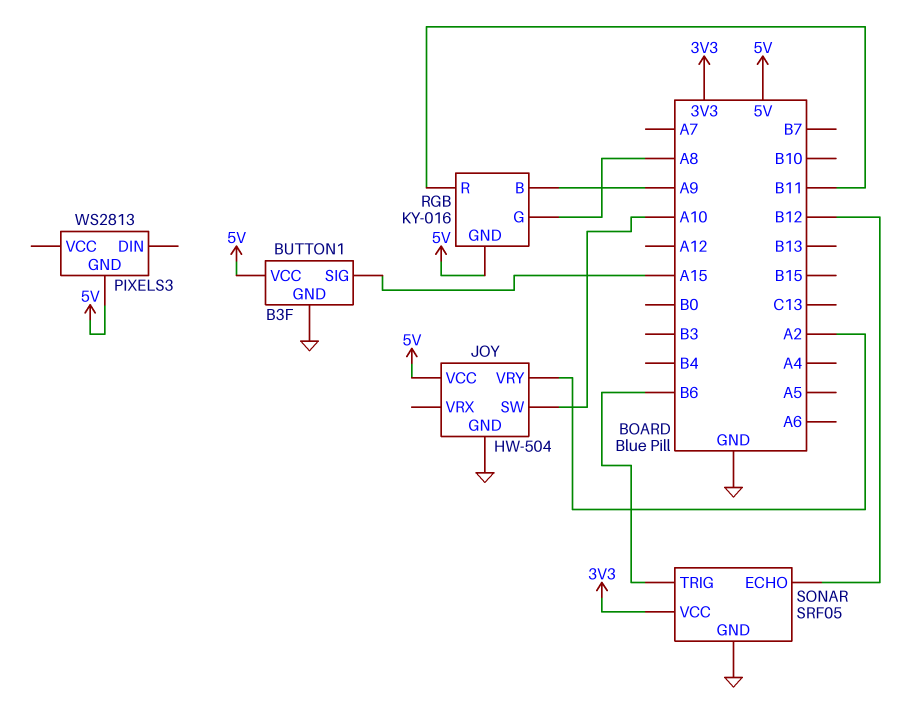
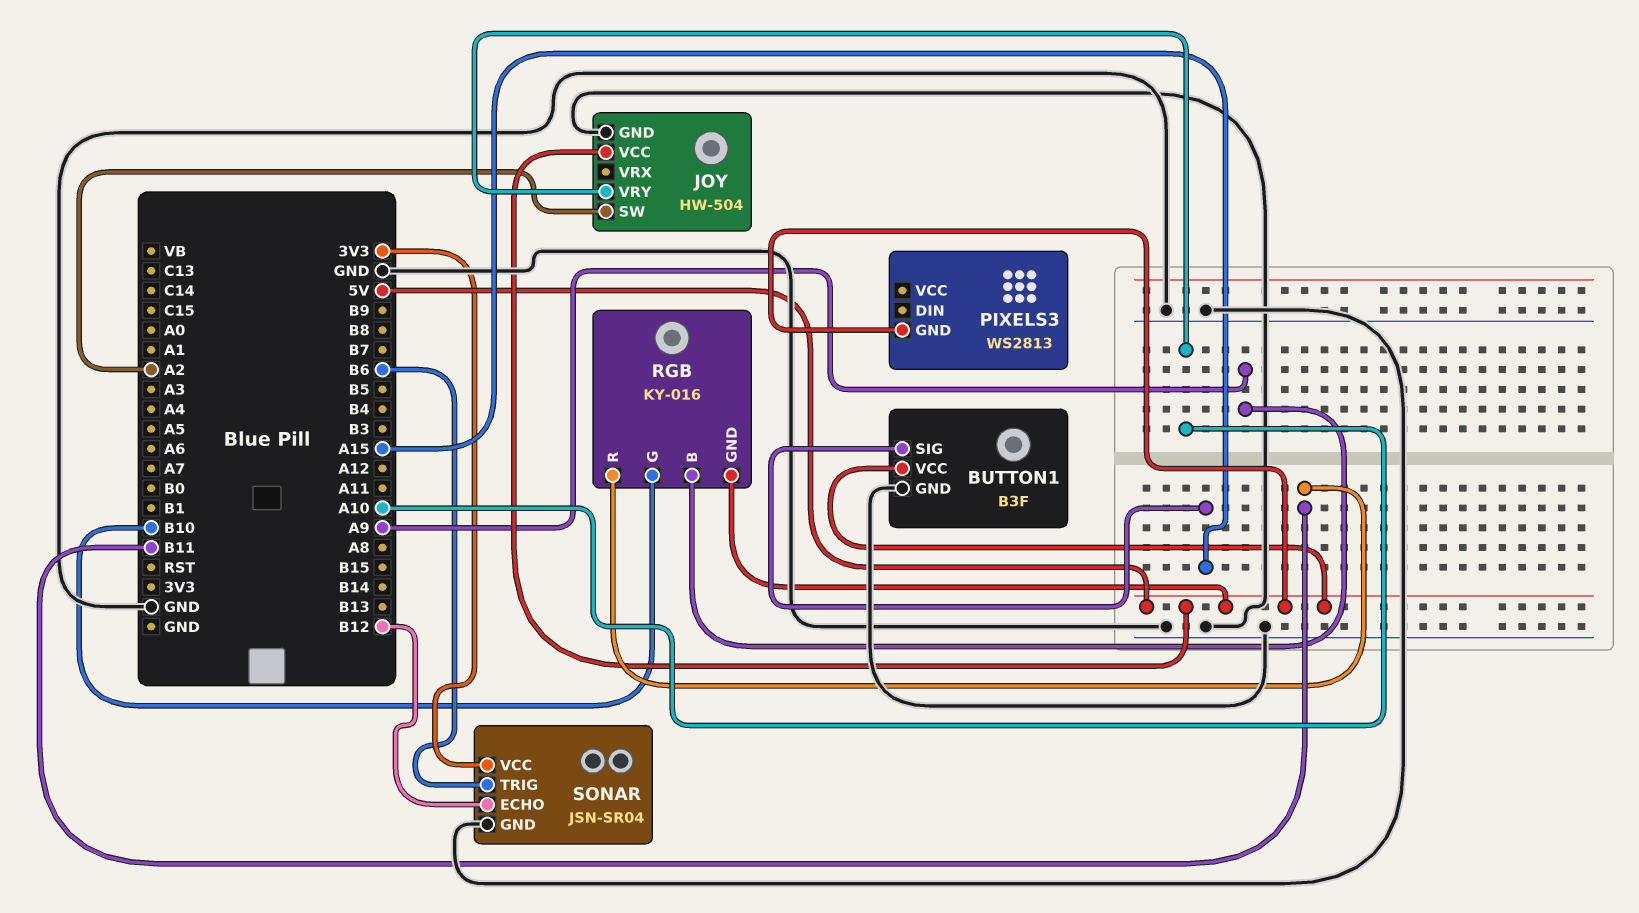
JOY pin SW: A10 -> A2
JOY pin VRY: A2 -> A10
RGB pin G: A8 -> B10
SONAR: SRF05 -> JSN-SR04

